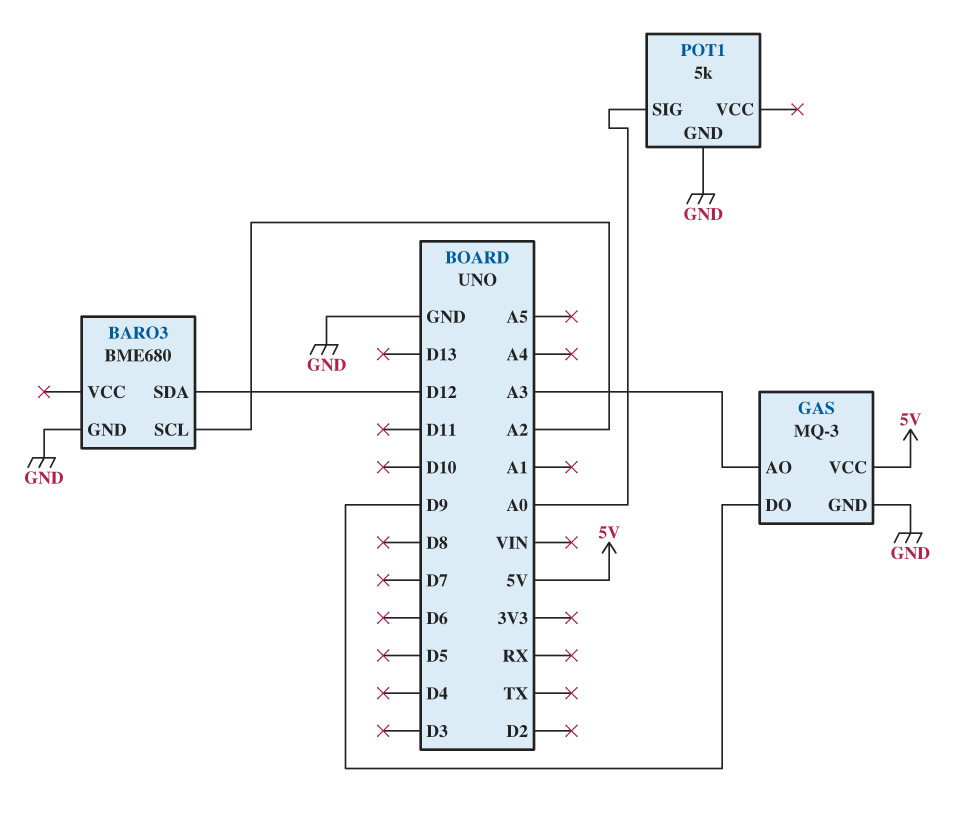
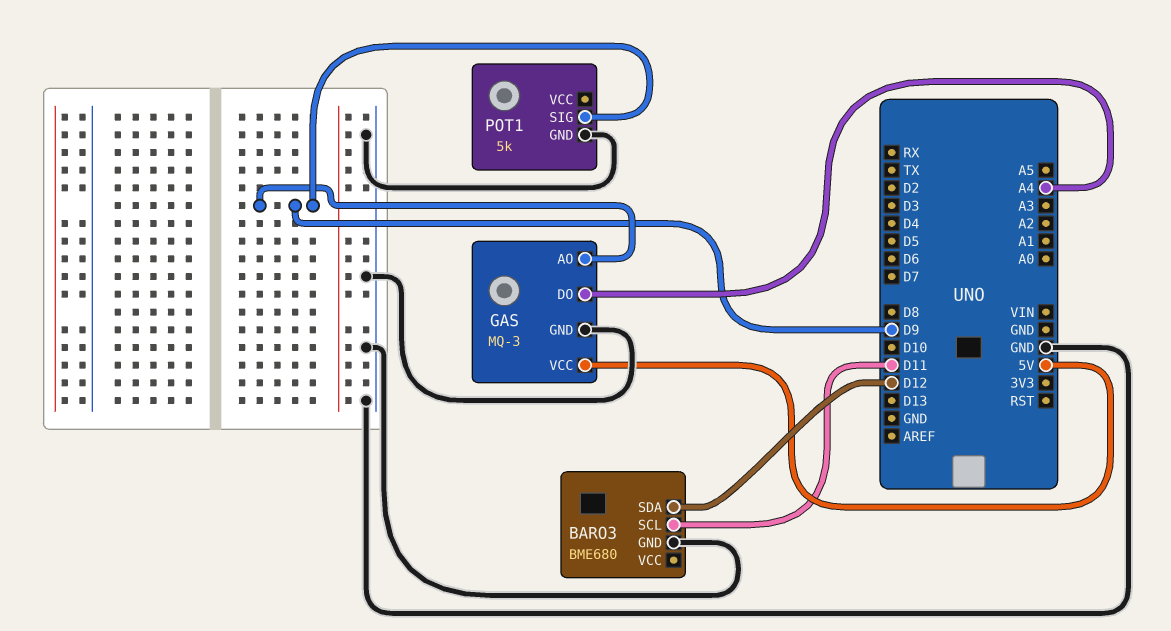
BARO3 pin SCL: A2 -> D11
GAS pin AO: A3 -> D9
GAS pin DO: D9 -> A4
POT1 pin SIG: A0 -> D9

